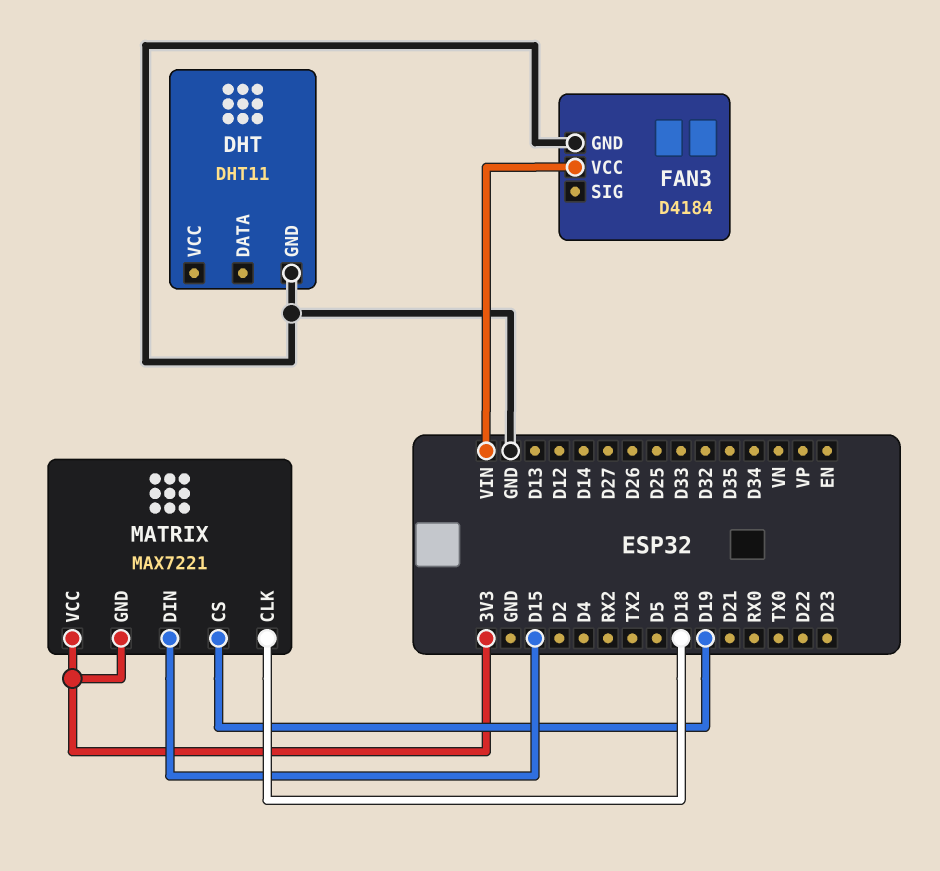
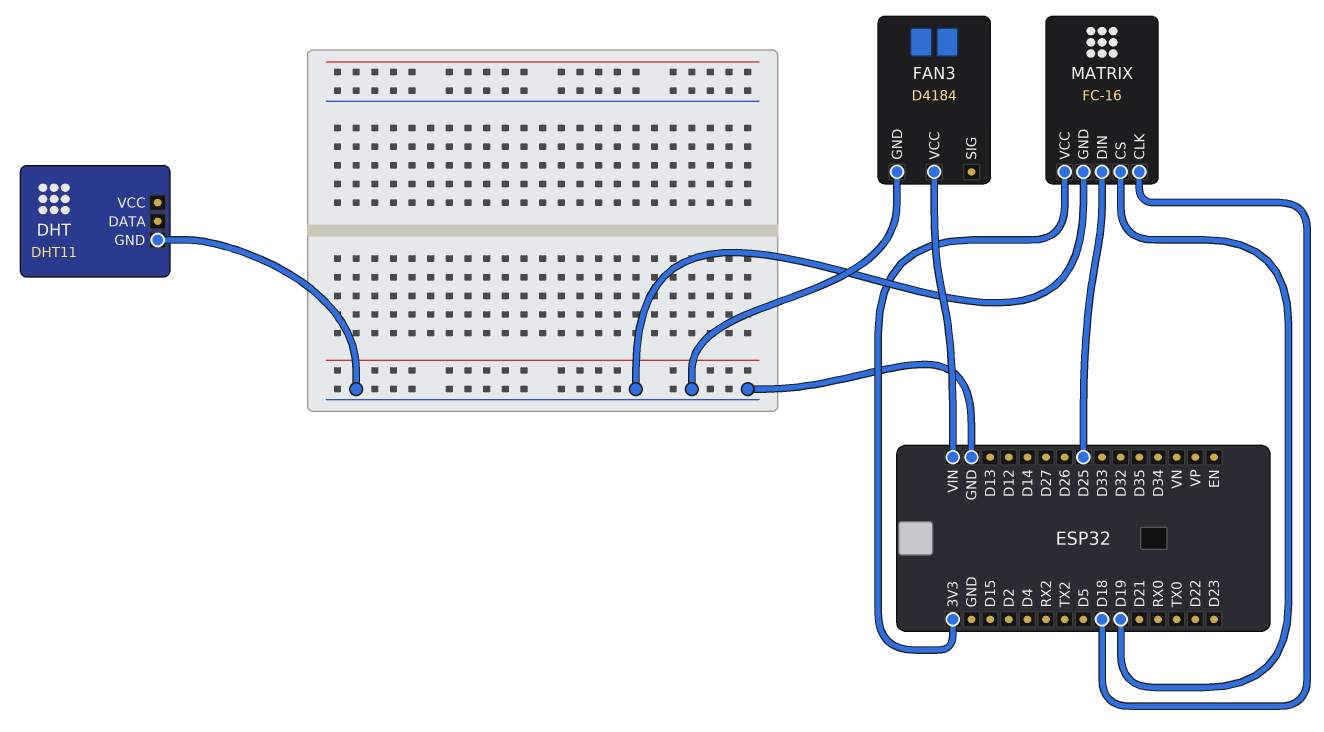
MATRIX: MAX7221 -> FC-16
MATRIX pin DIN: D15 -> D25
MATRIX pin GND: 3V3 -> GND

